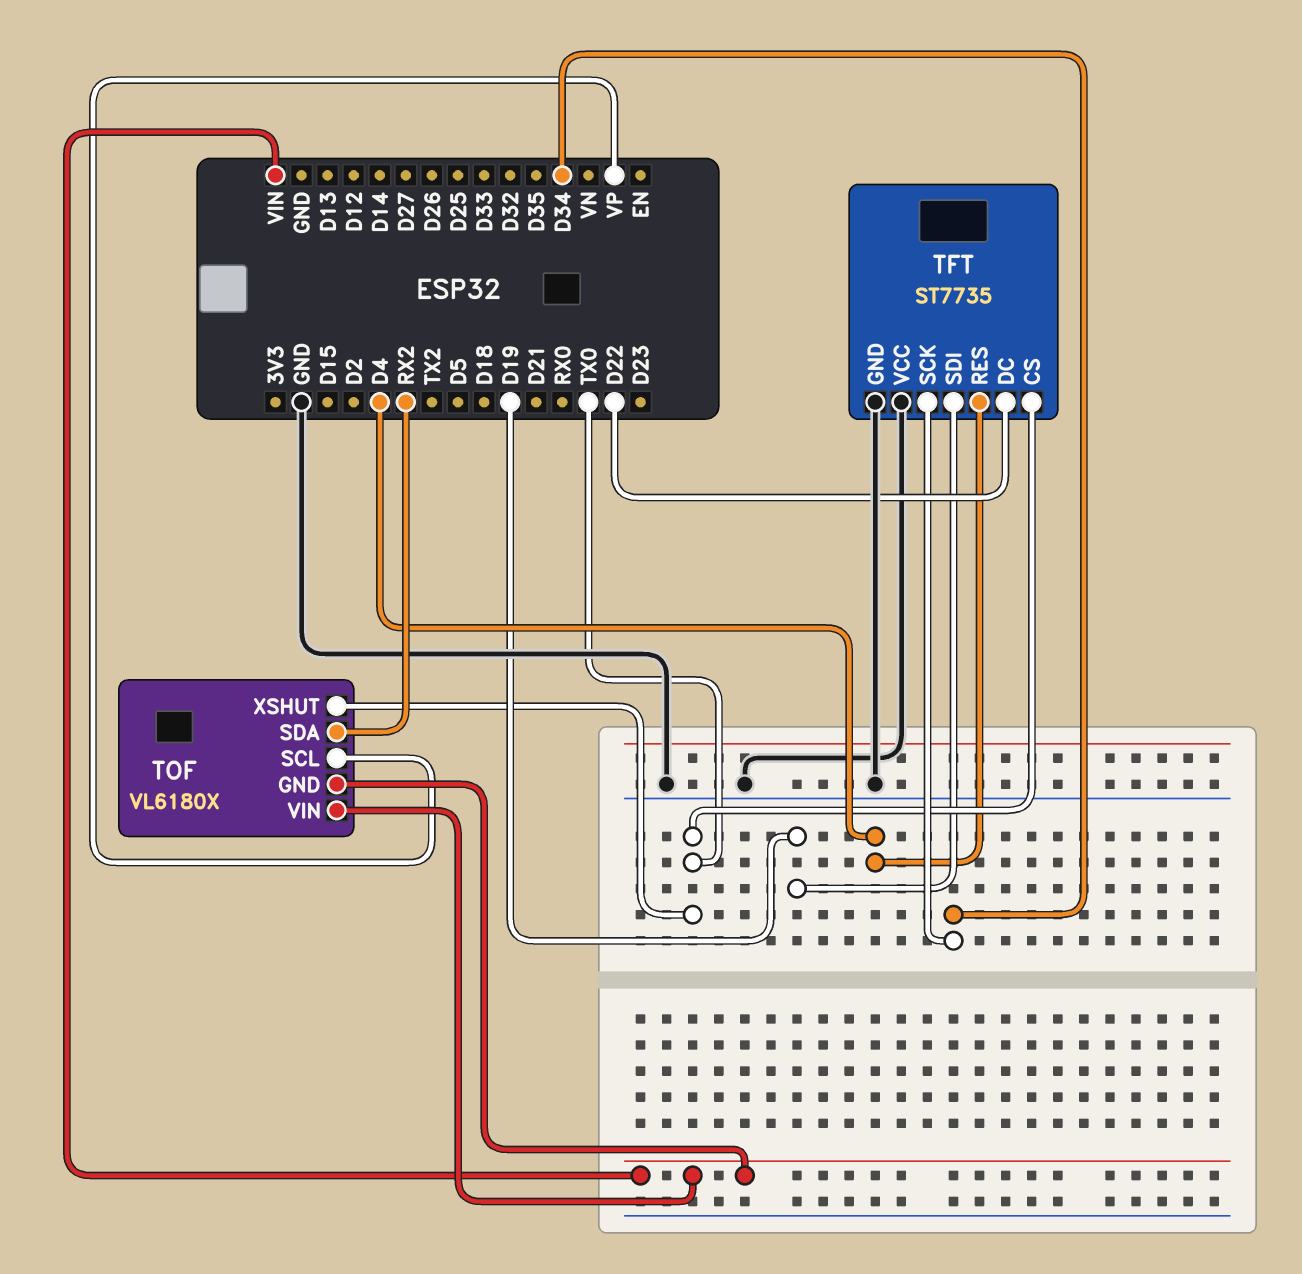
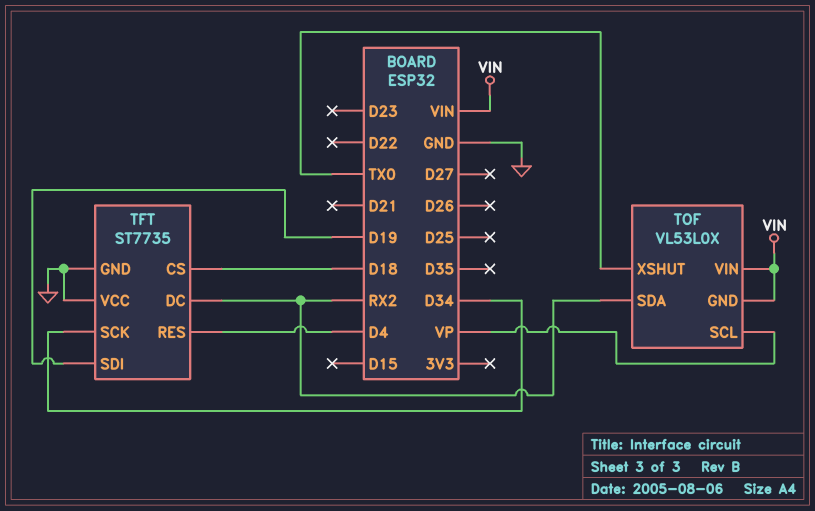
TFT pin CS: TX0 -> D18
TFT pin DC: D22 -> RX2
TOF: VL6180X -> VL53L0X

